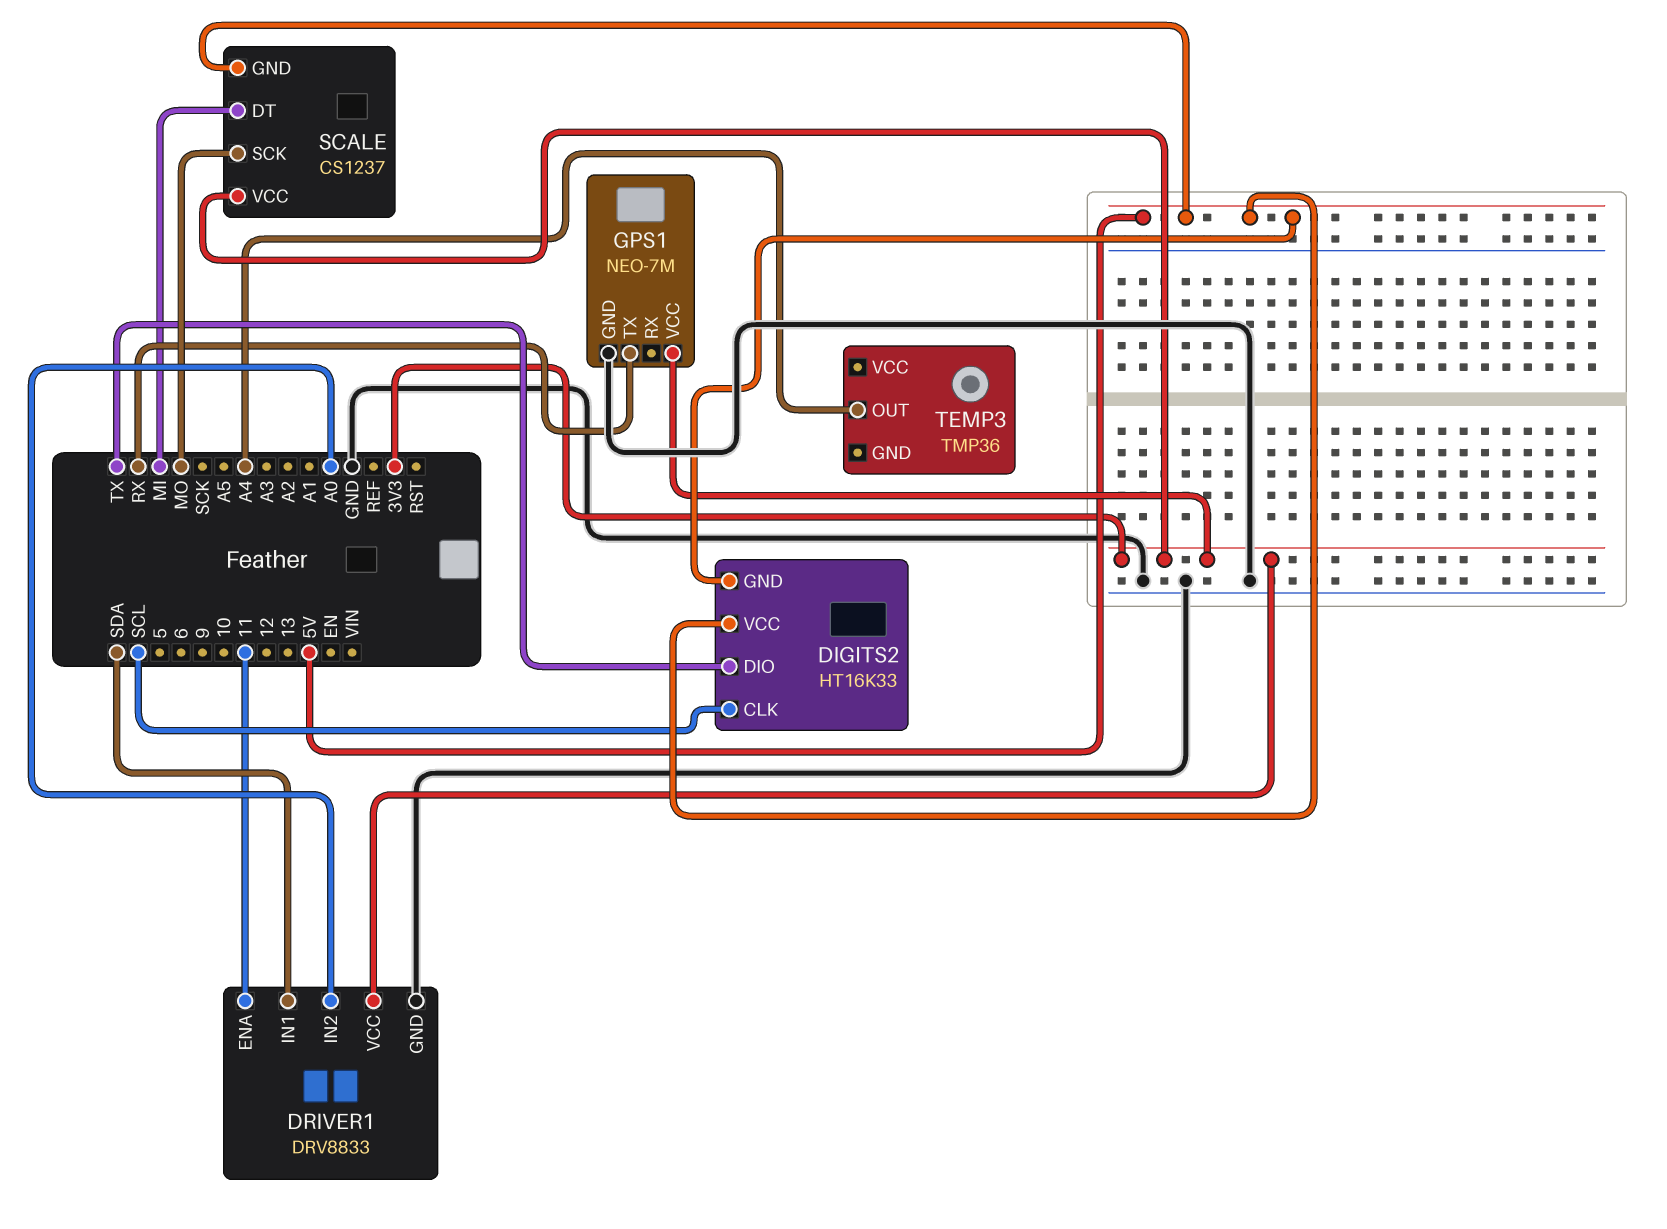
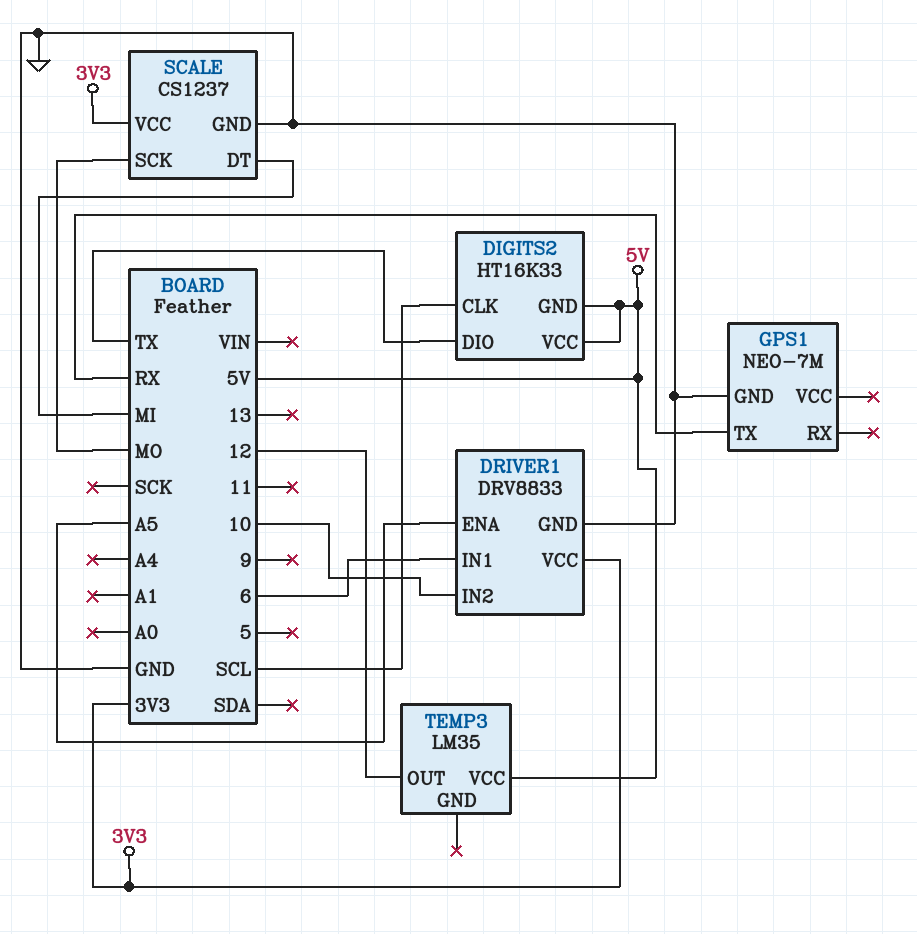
DRIVER1 pin ENA: 11 -> A5
DRIVER1 pin IN1: SDA -> 6
DRIVER1 pin IN2: A0 -> 10
GPS1 pin VCC: 3V3 -> none
SCALE pin GND: 5V -> GND
TEMP3: TMP36 -> LM35
TEMP3 pin OUT: A4 -> 12
TEMP3 pin VCC: none -> 5V

